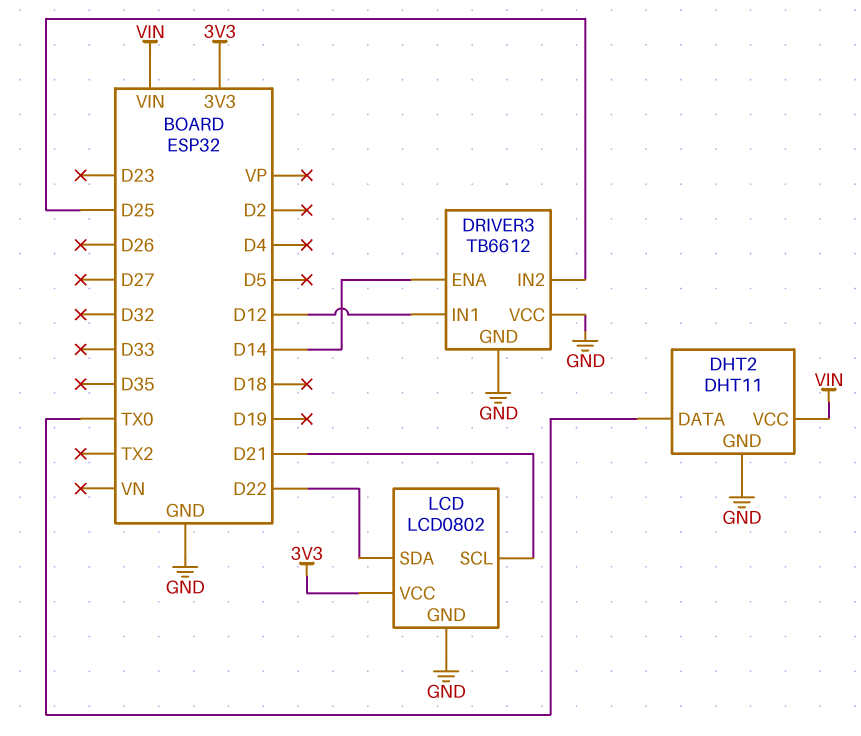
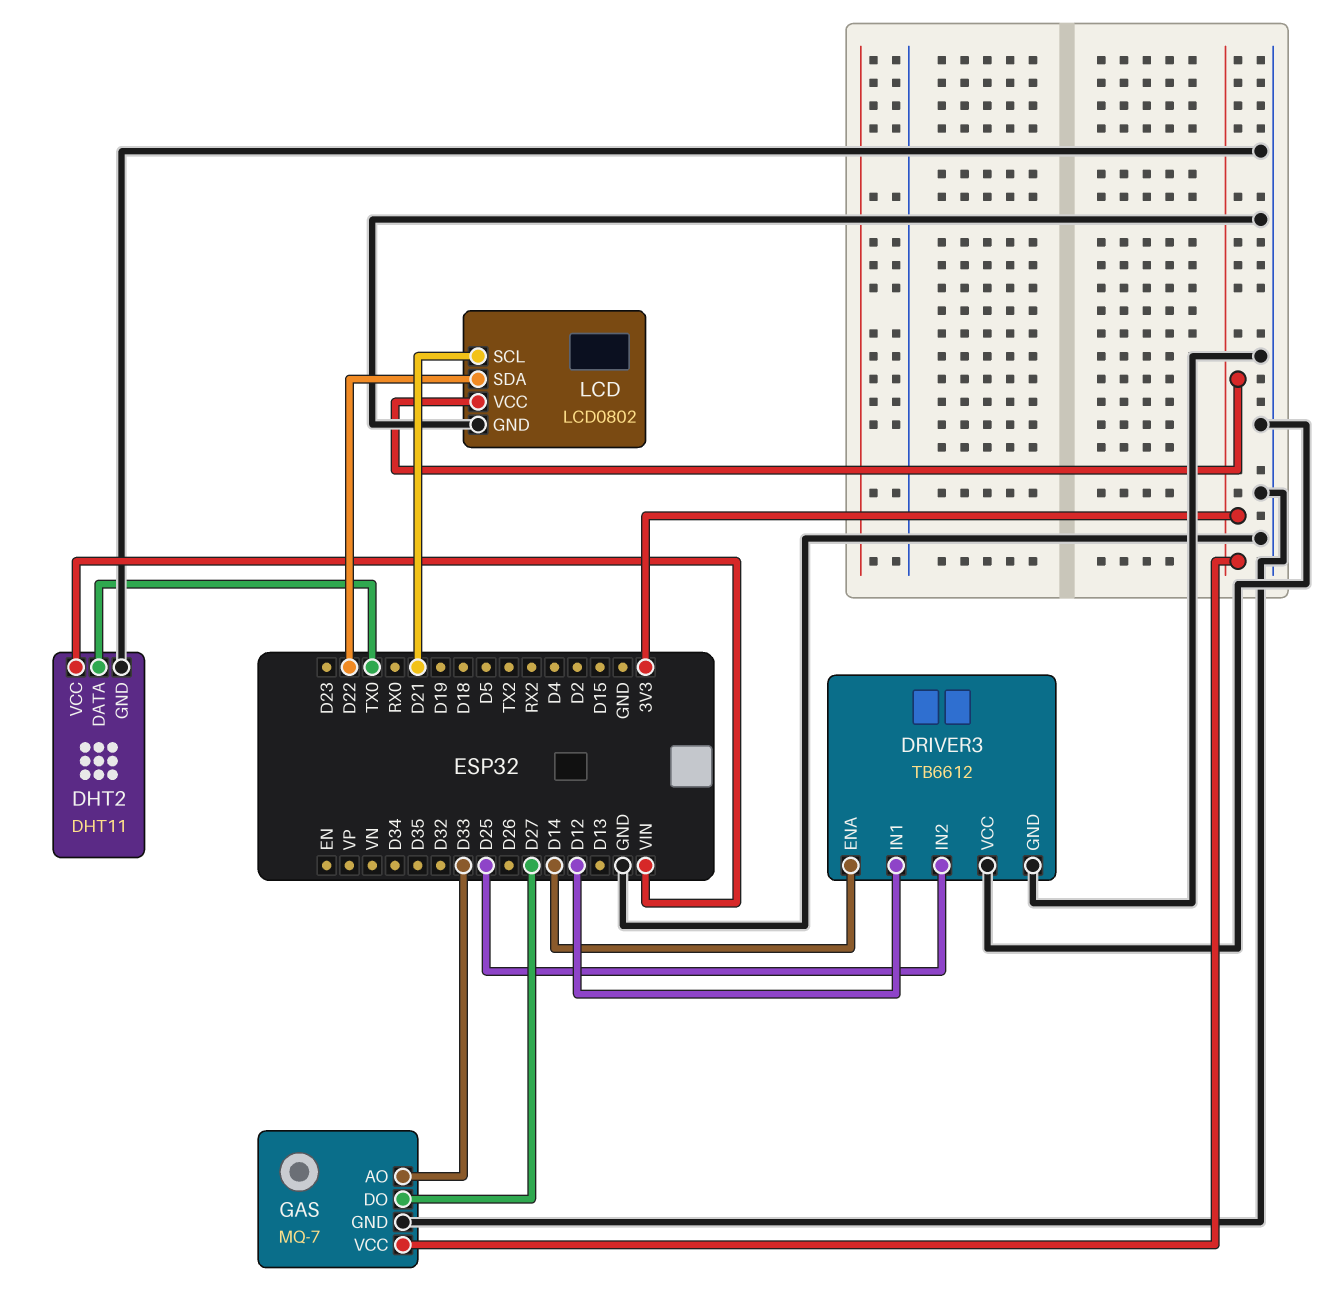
GAS: none -> MQ-7
GAS pin AO: none -> D33
GAS pin DO: none -> D27
GAS pin GND: none -> GND
GAS pin VCC: none -> 3V3

